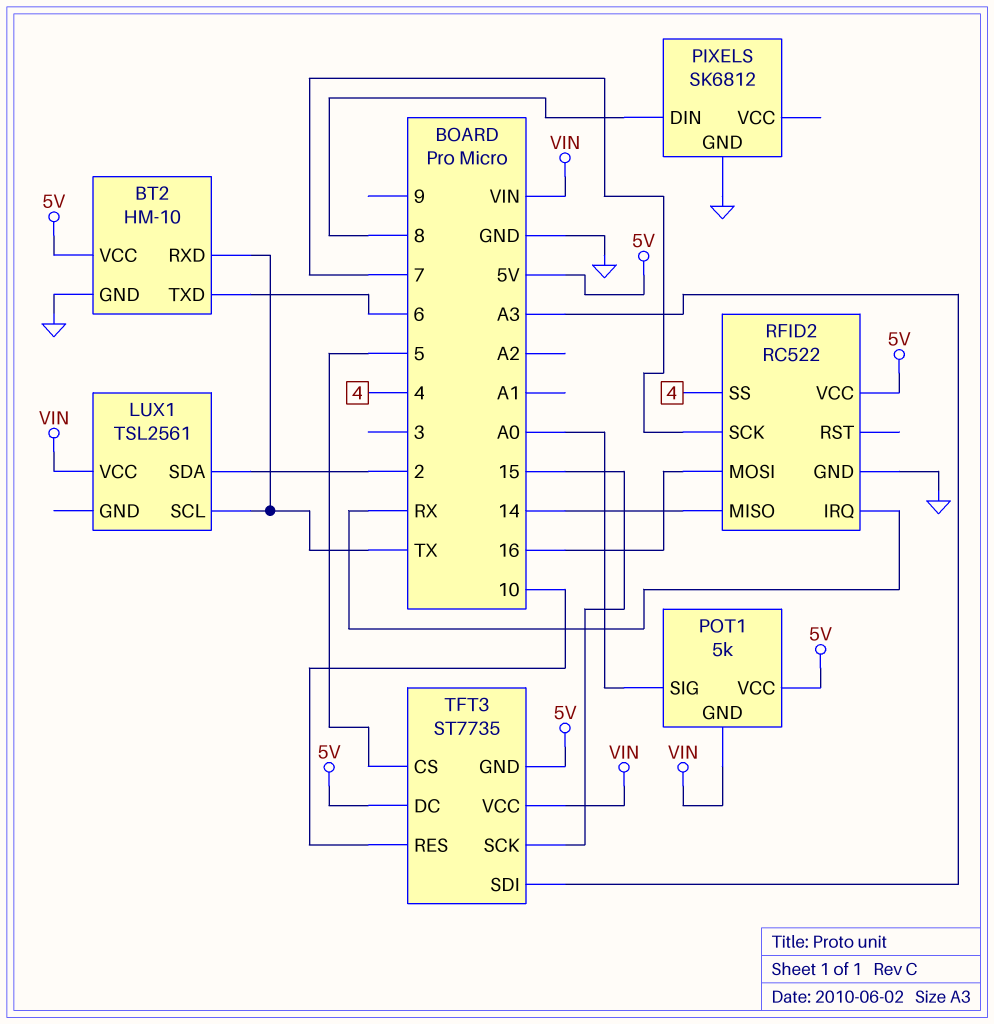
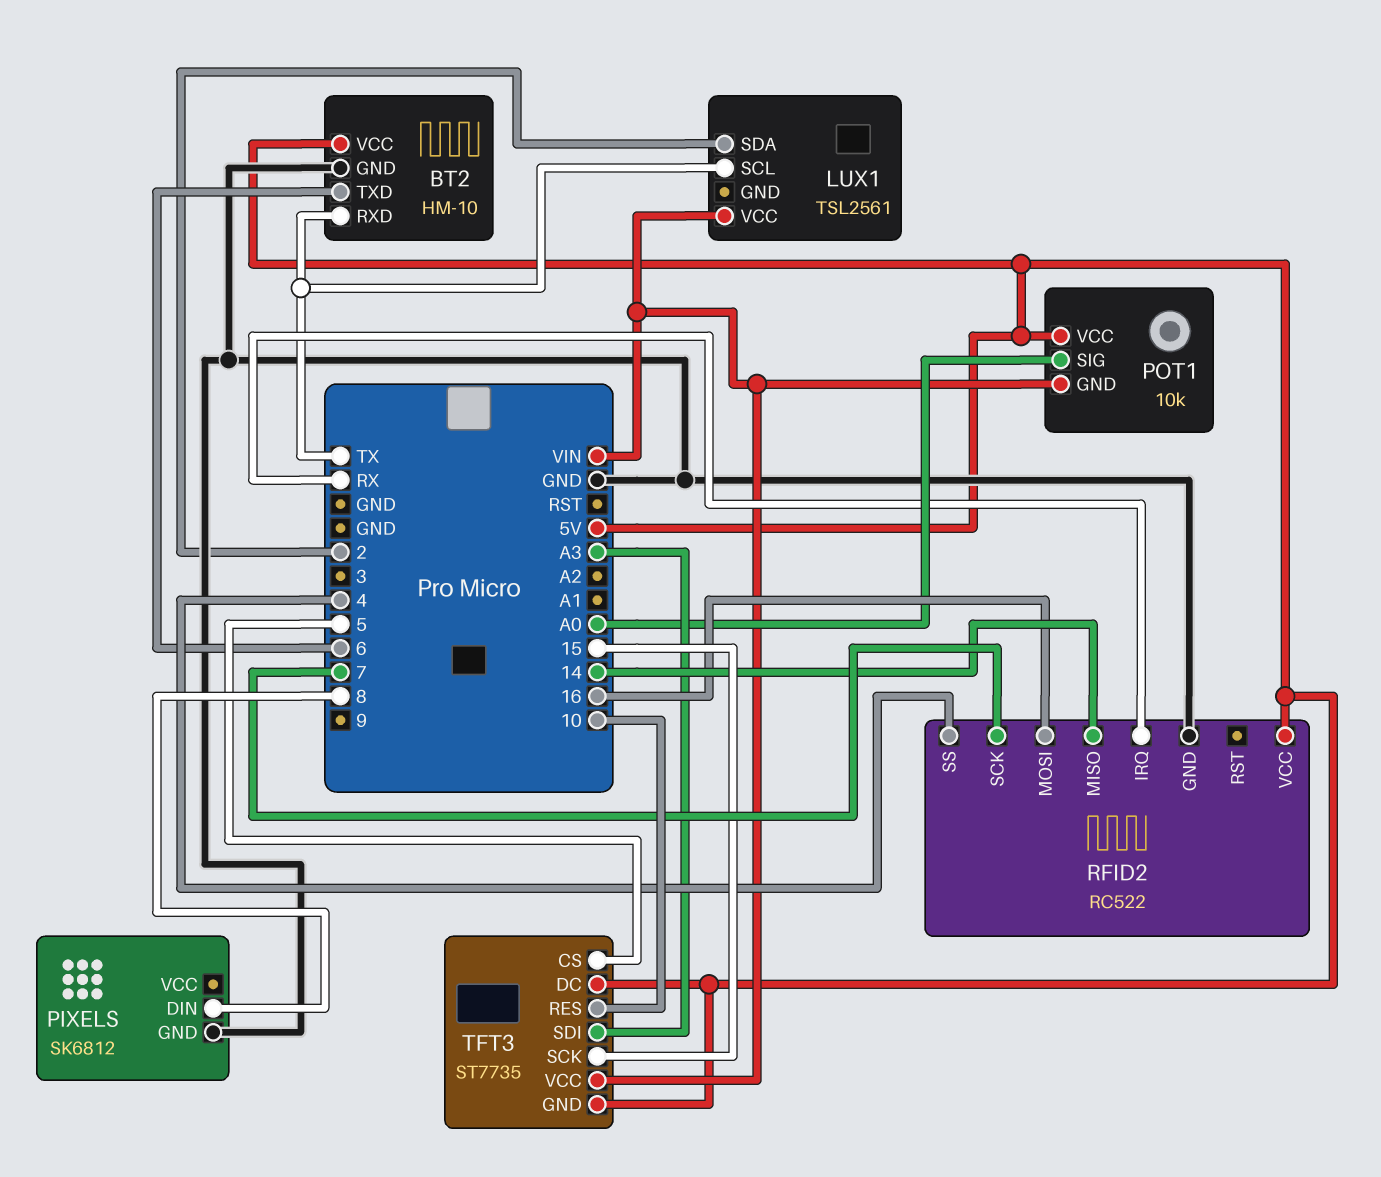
POT1: 5k -> 10k

